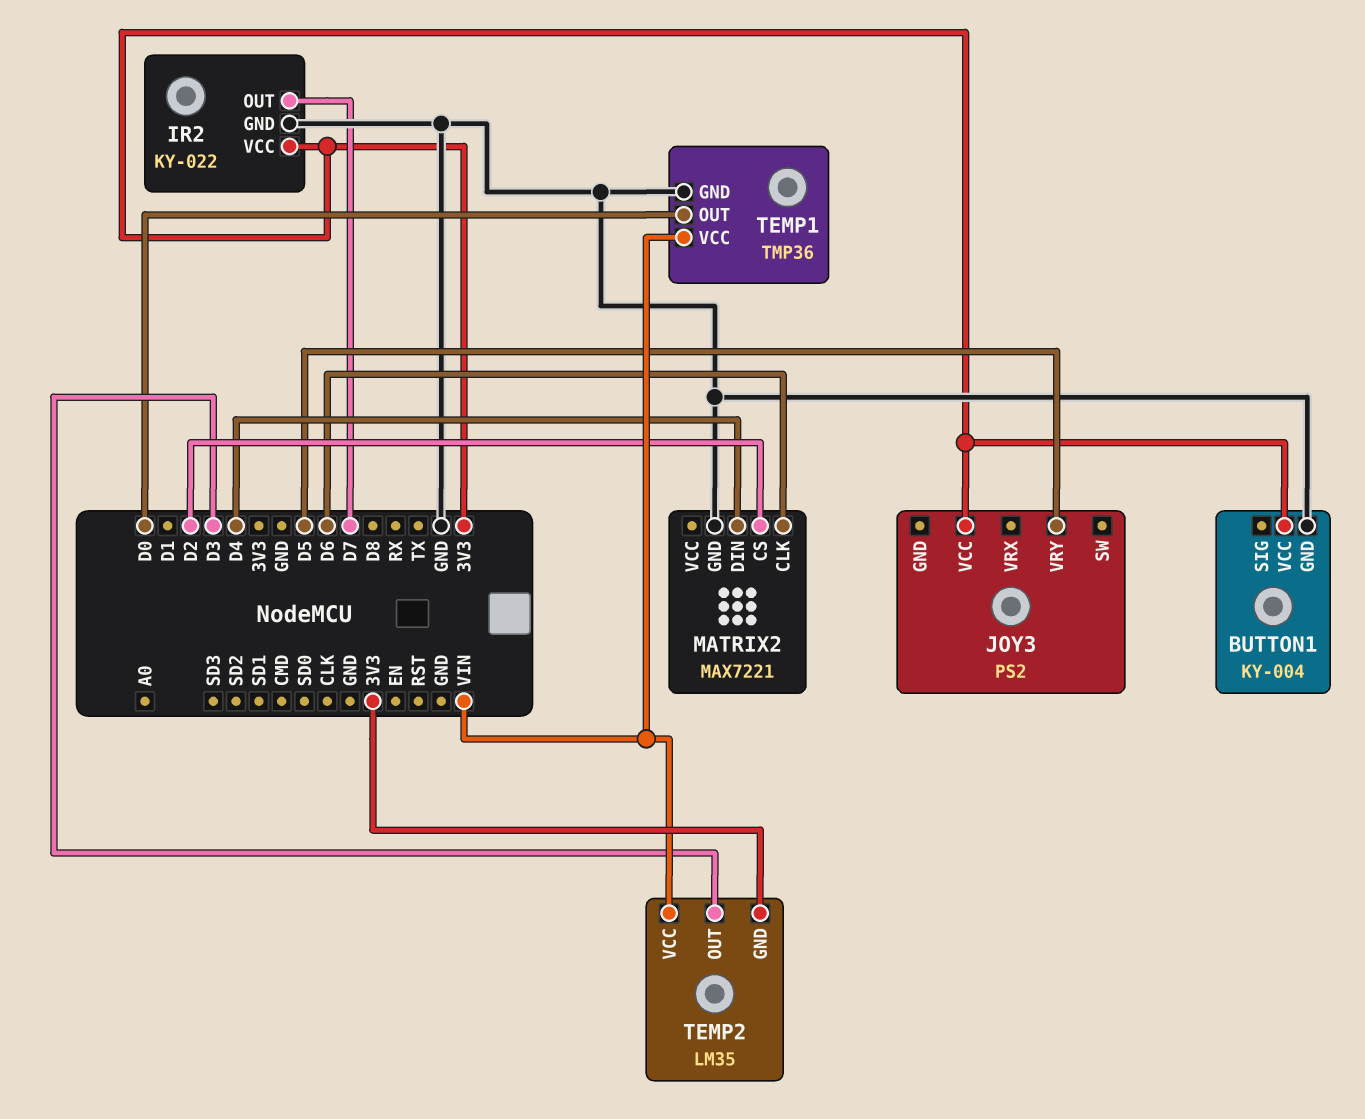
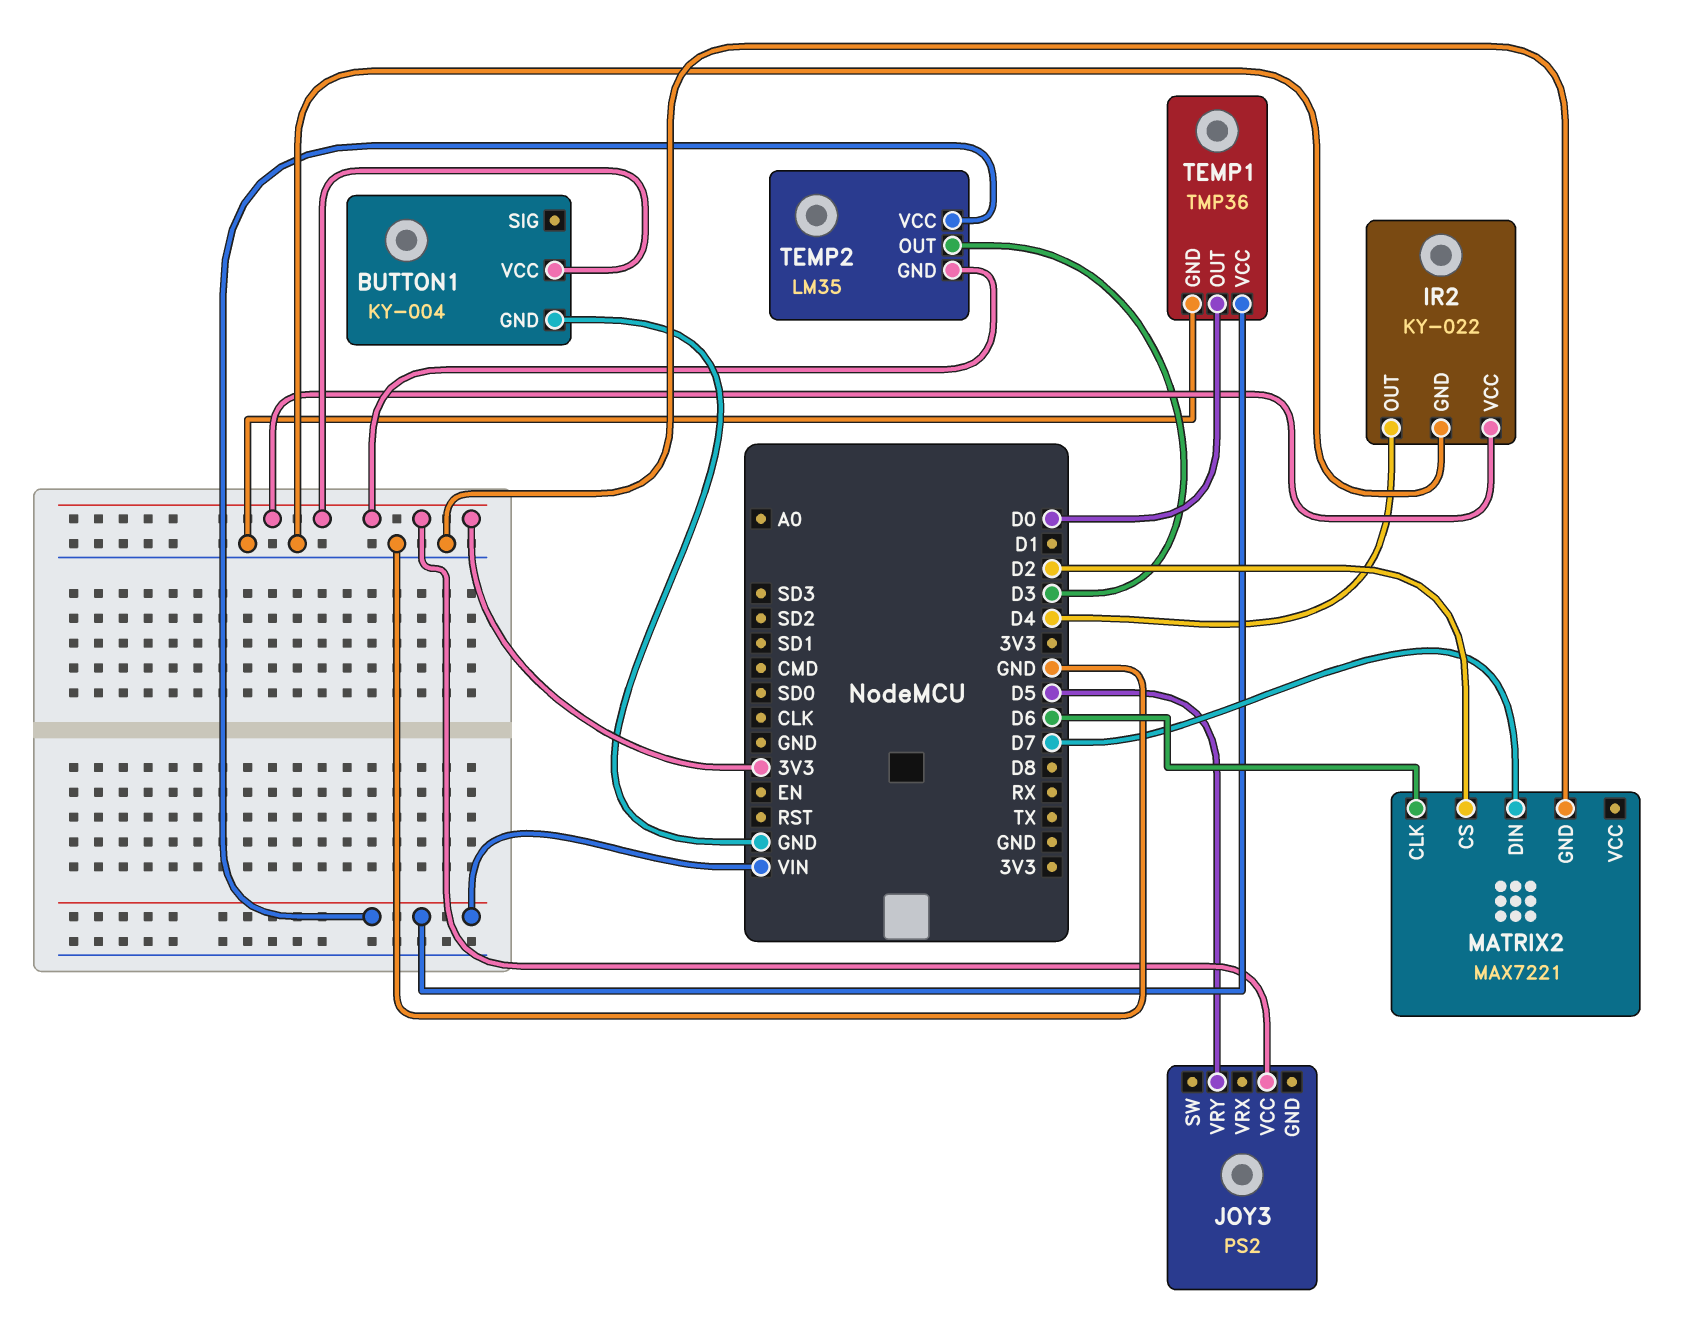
IR2 pin OUT: D7 -> D4
MATRIX2 pin DIN: D4 -> D7

